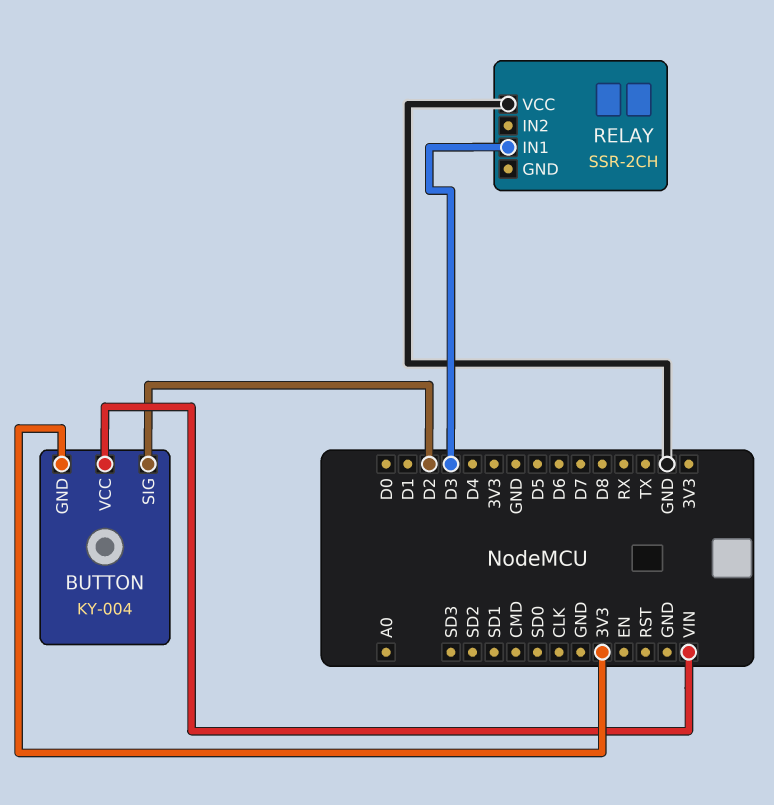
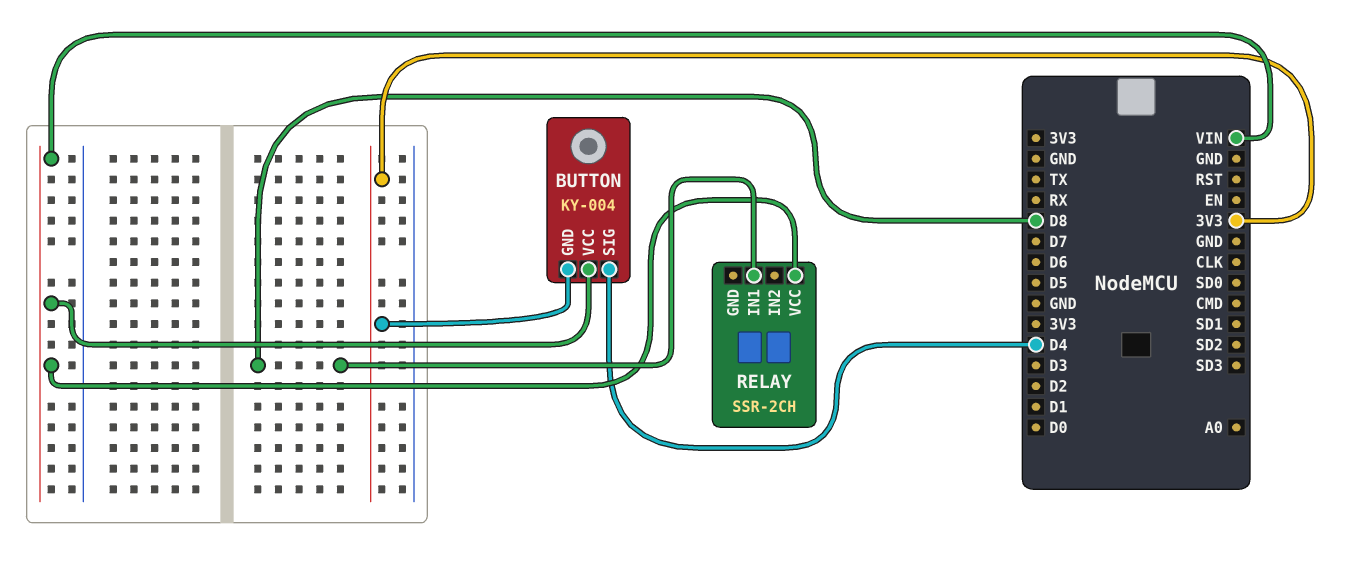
BUTTON pin SIG: D2 -> D4
RELAY pin IN1: D3 -> D8
RELAY pin VCC: GND -> VIN

